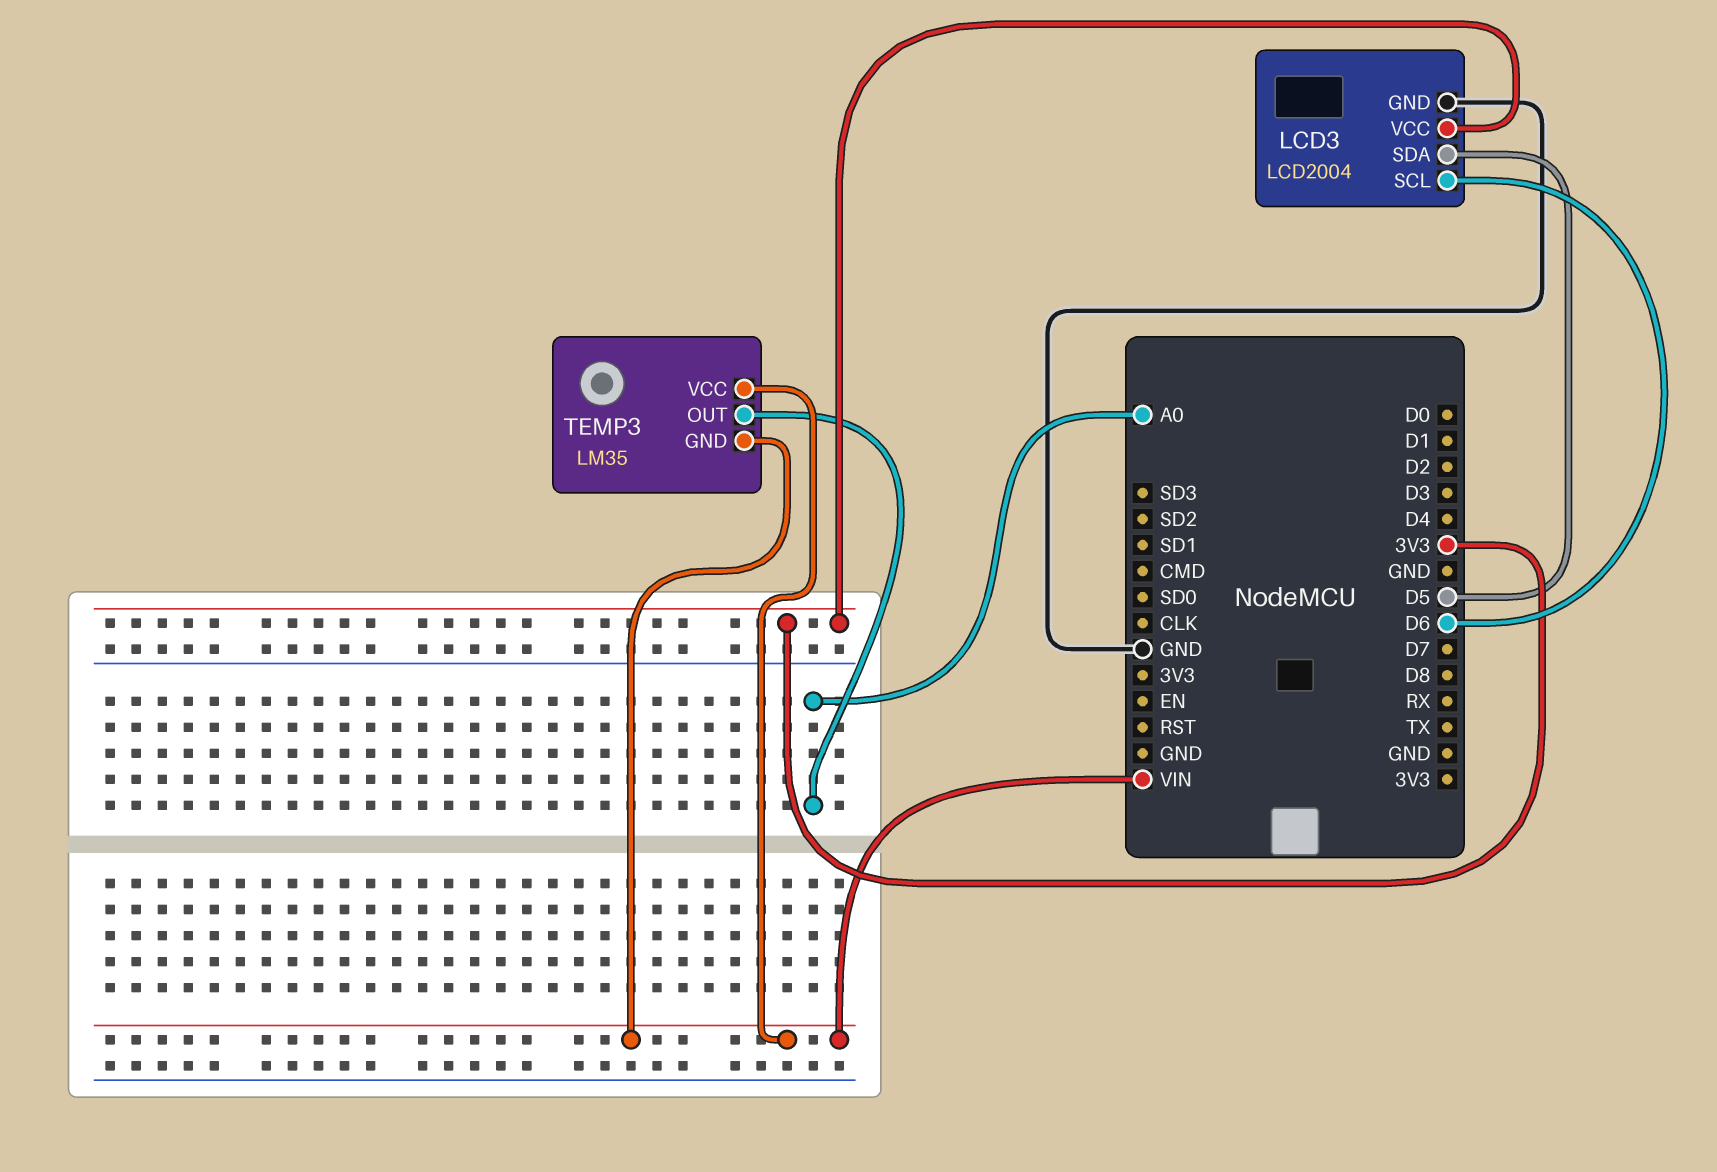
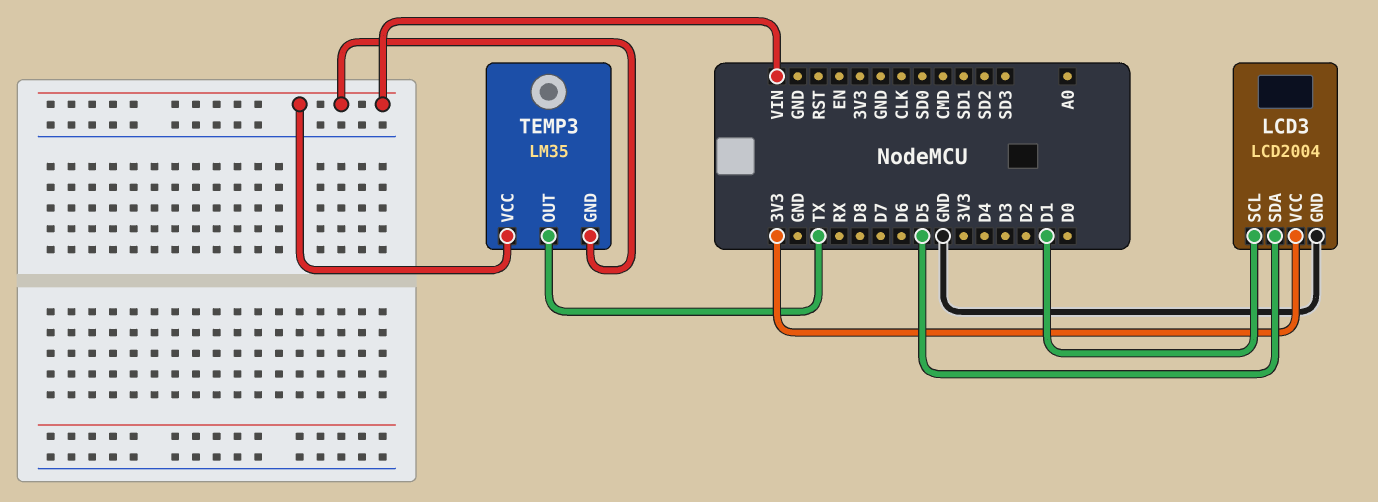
LCD3 pin SCL: D6 -> D1
TEMP3 pin OUT: A0 -> TX

